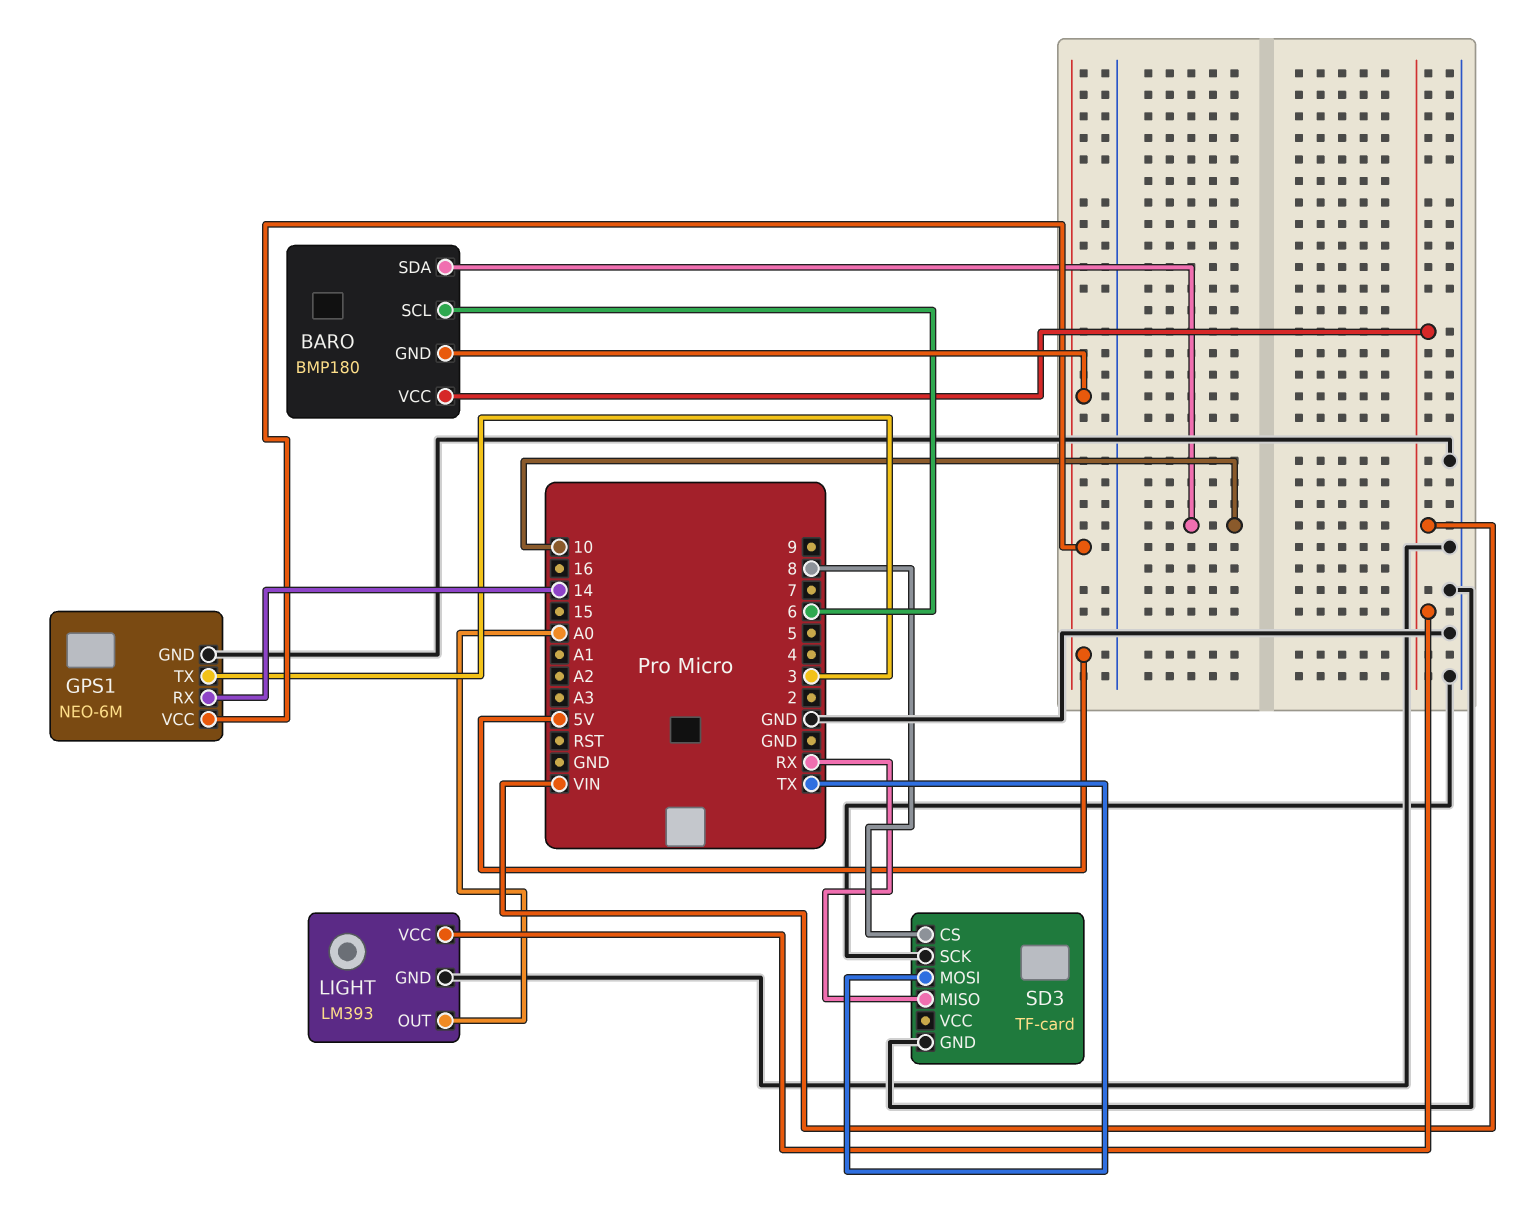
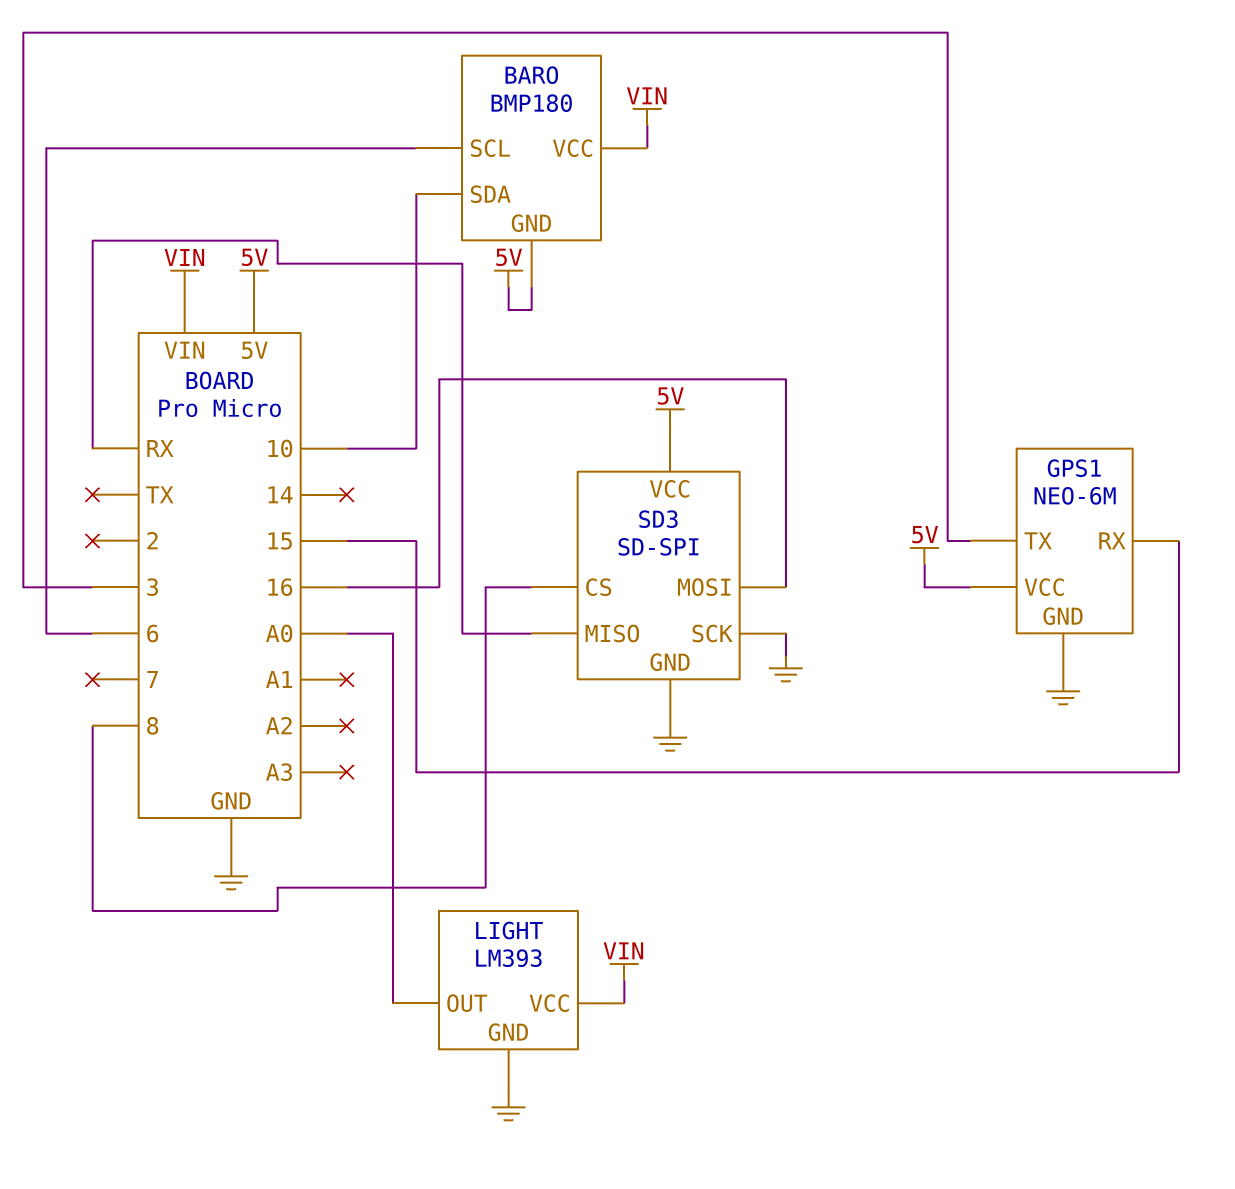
GPS1 pin RX: 14 -> 15
SD3: TF-card -> SD-SPI
SD3 pin MOSI: TX -> 16
SD3 pin VCC: none -> 5V

